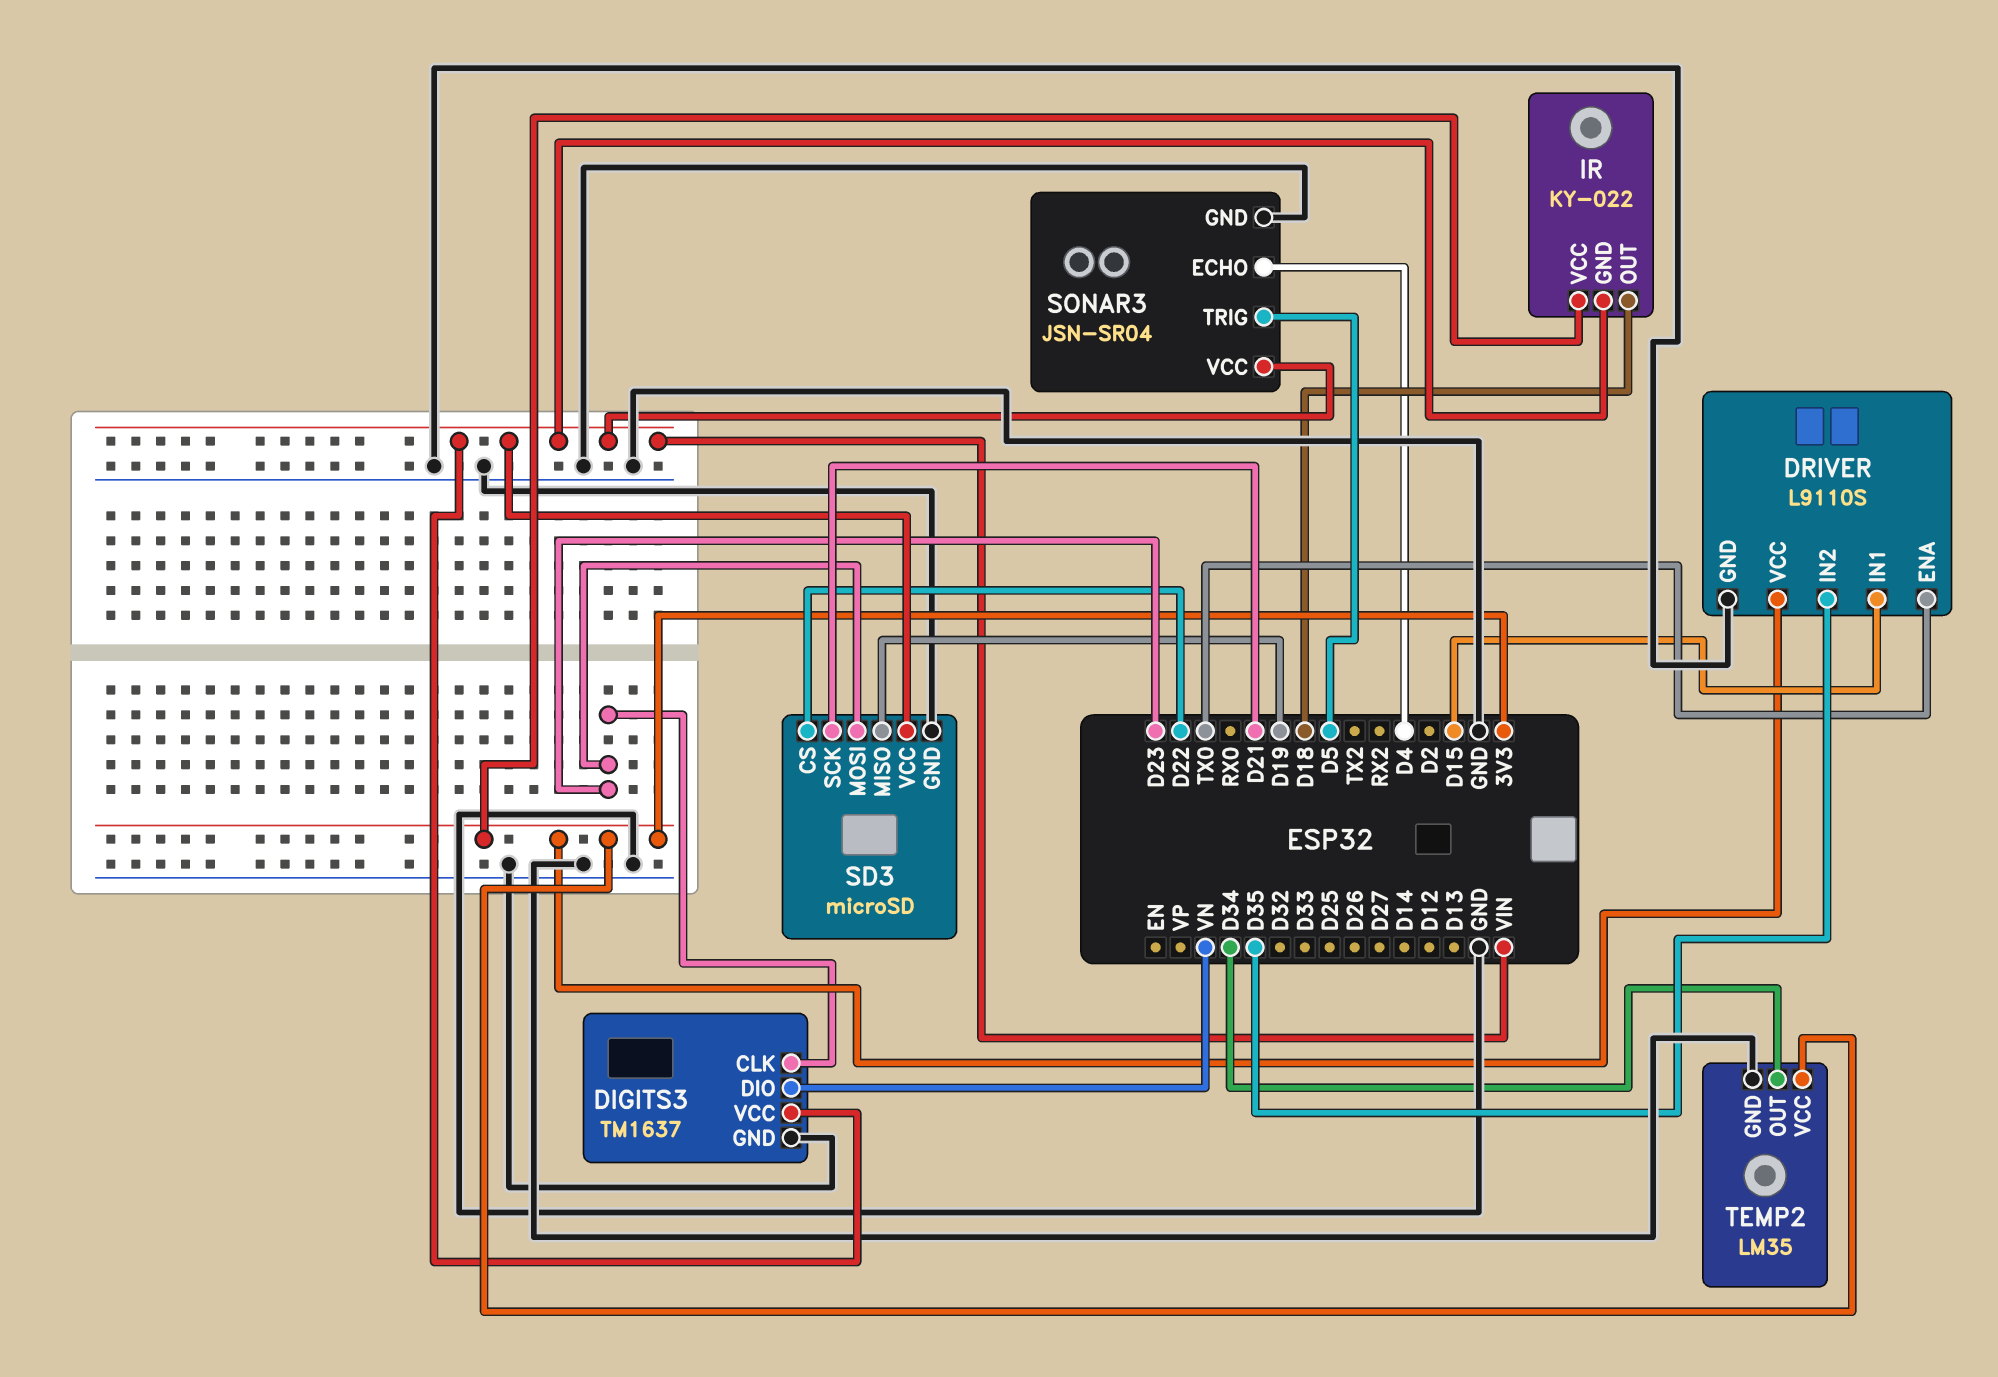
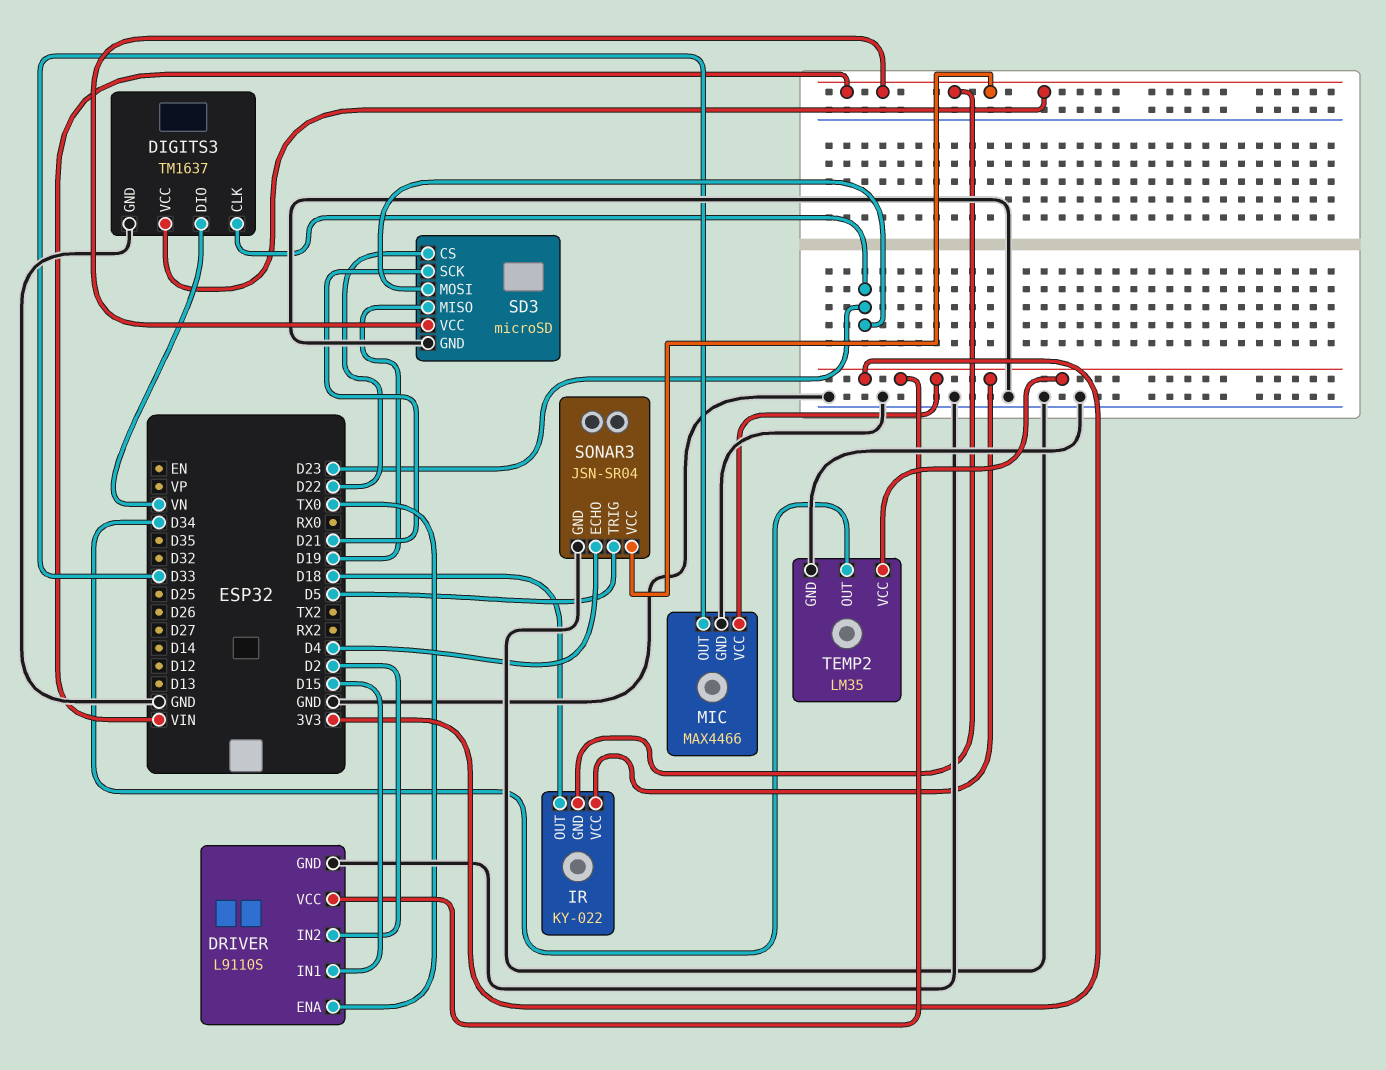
DRIVER pin IN2: D35 -> D2
MIC: none -> MAX4466
MIC pin GND: none -> GND
MIC pin OUT: none -> D33
MIC pin VCC: none -> 3V3

